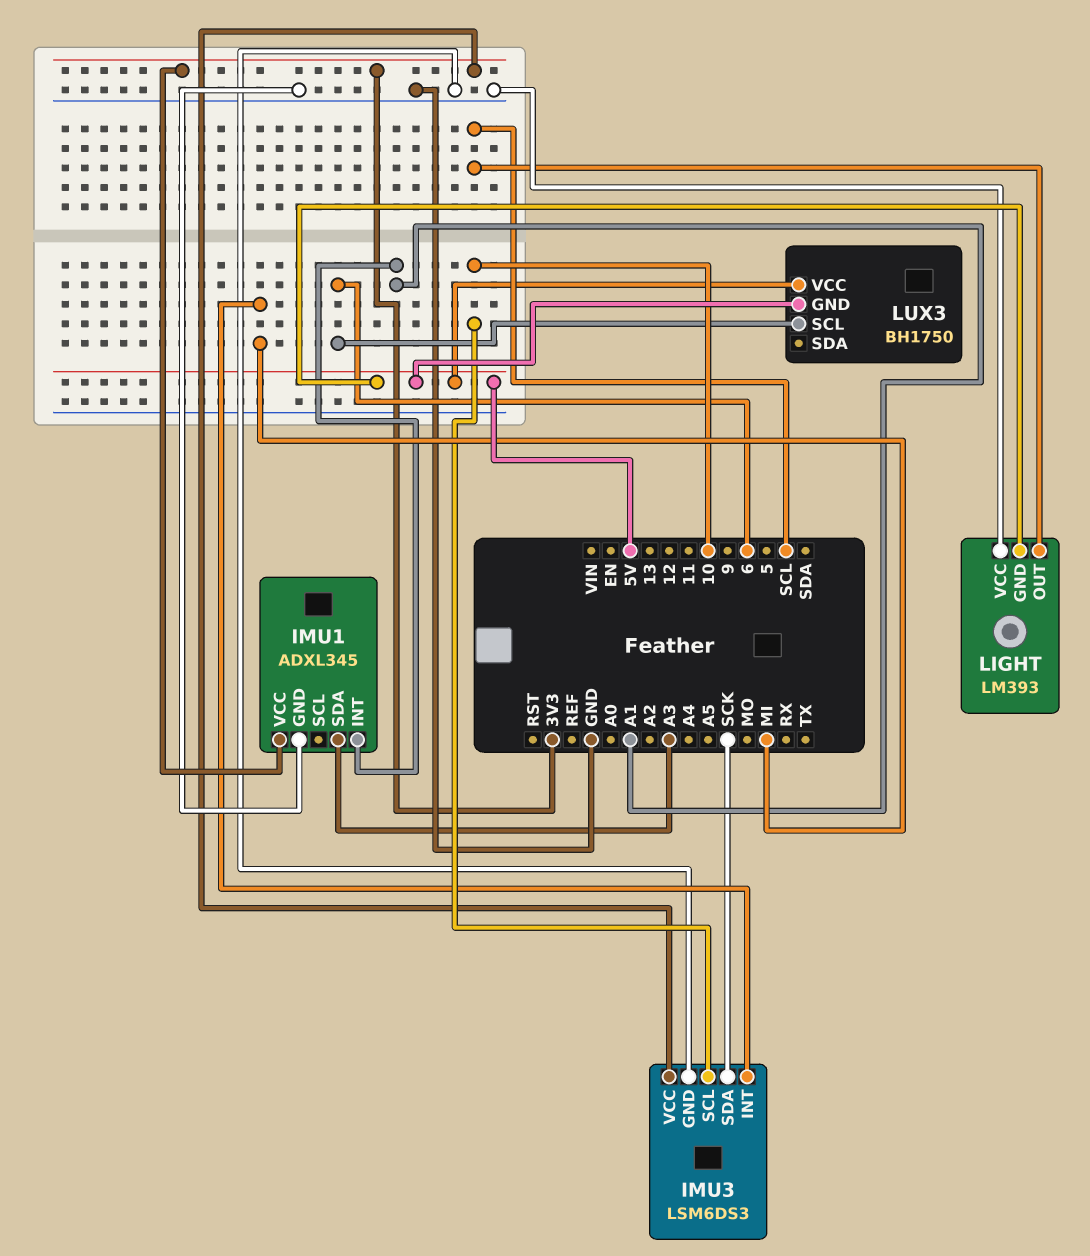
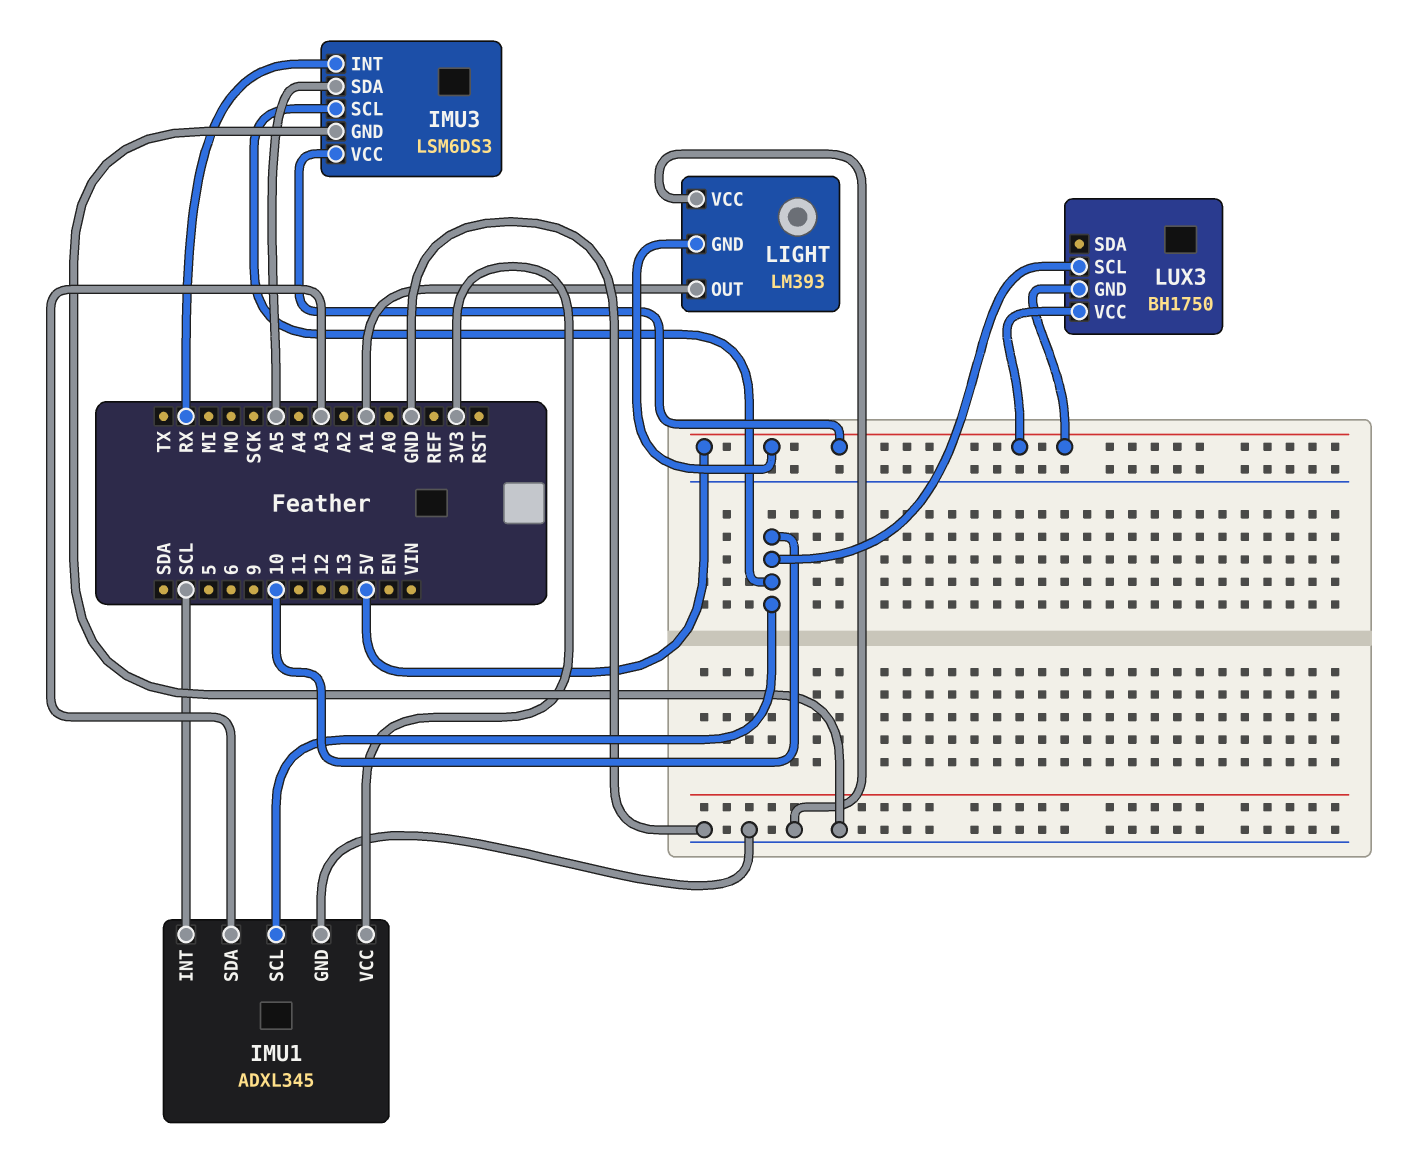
IMU1 pin INT: A1 -> SCL
IMU1 pin SCL: none -> 10
IMU3 pin INT: MI -> RX
IMU3 pin SDA: SCK -> A5
IMU3 pin VCC: 3V3 -> 5V
LIGHT pin OUT: SCL -> A1
LUX3 pin SCL: 6 -> 10

